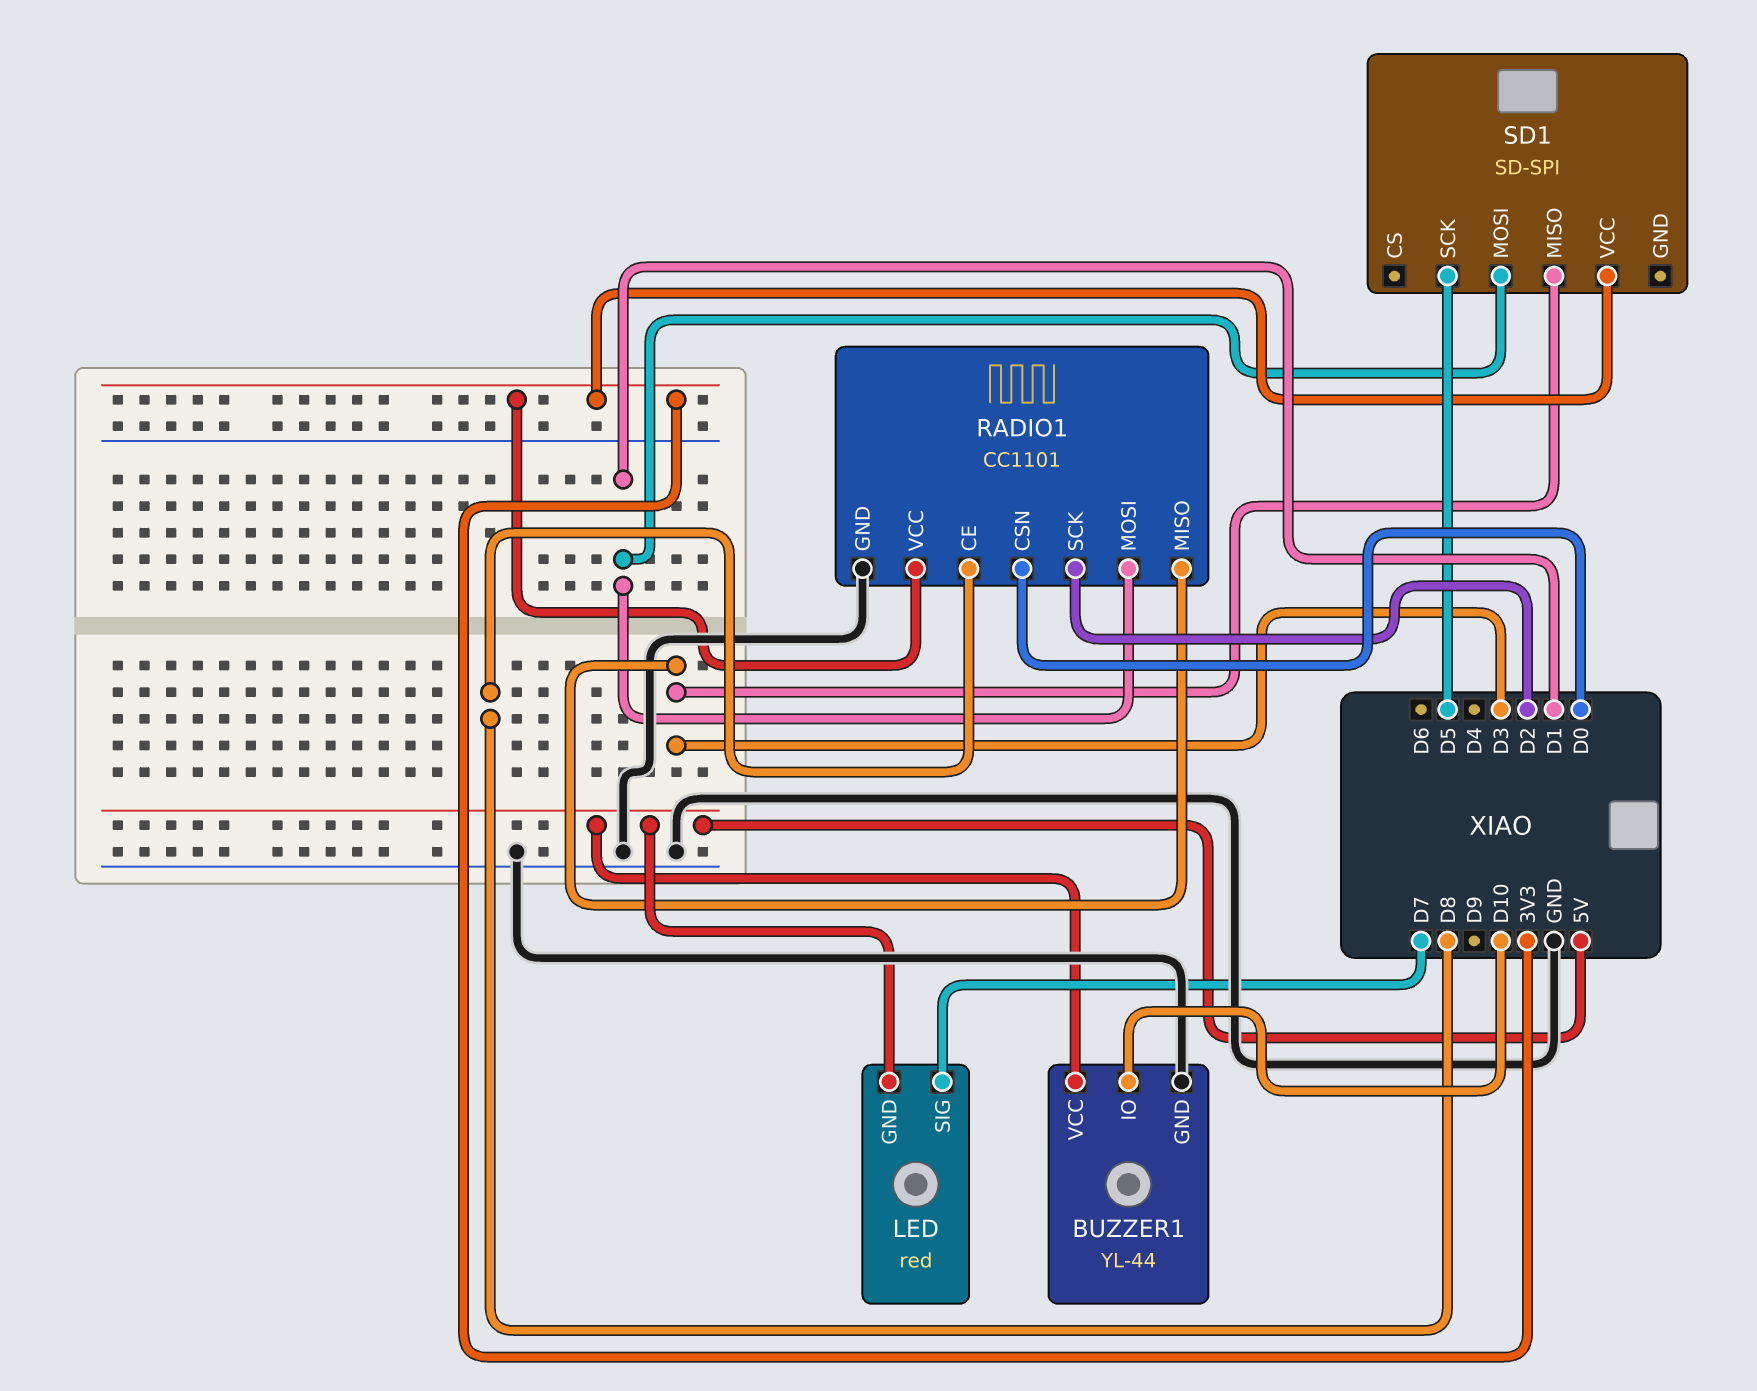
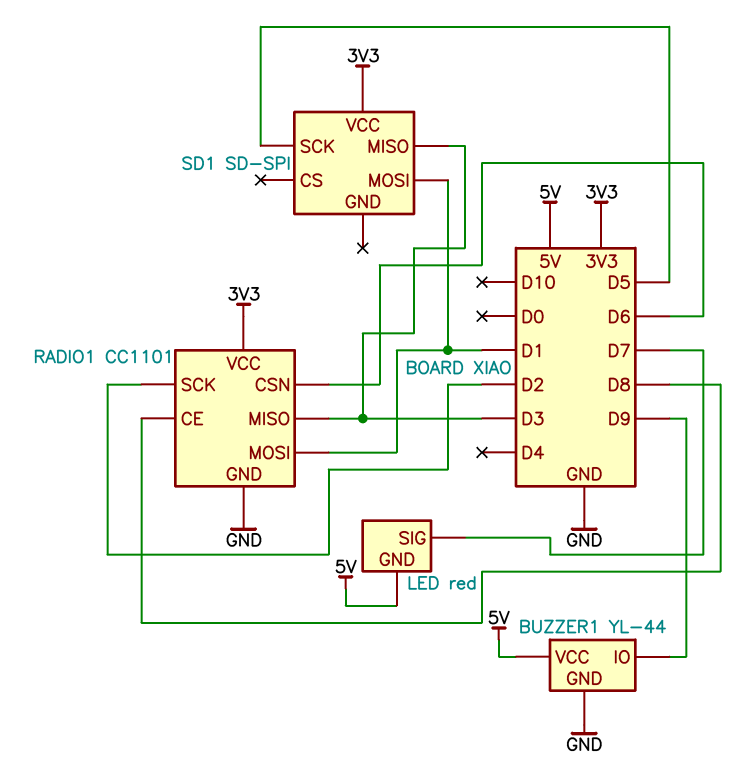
BUZZER1 pin IO: D10 -> D9
RADIO1 pin CSN: D0 -> D6

